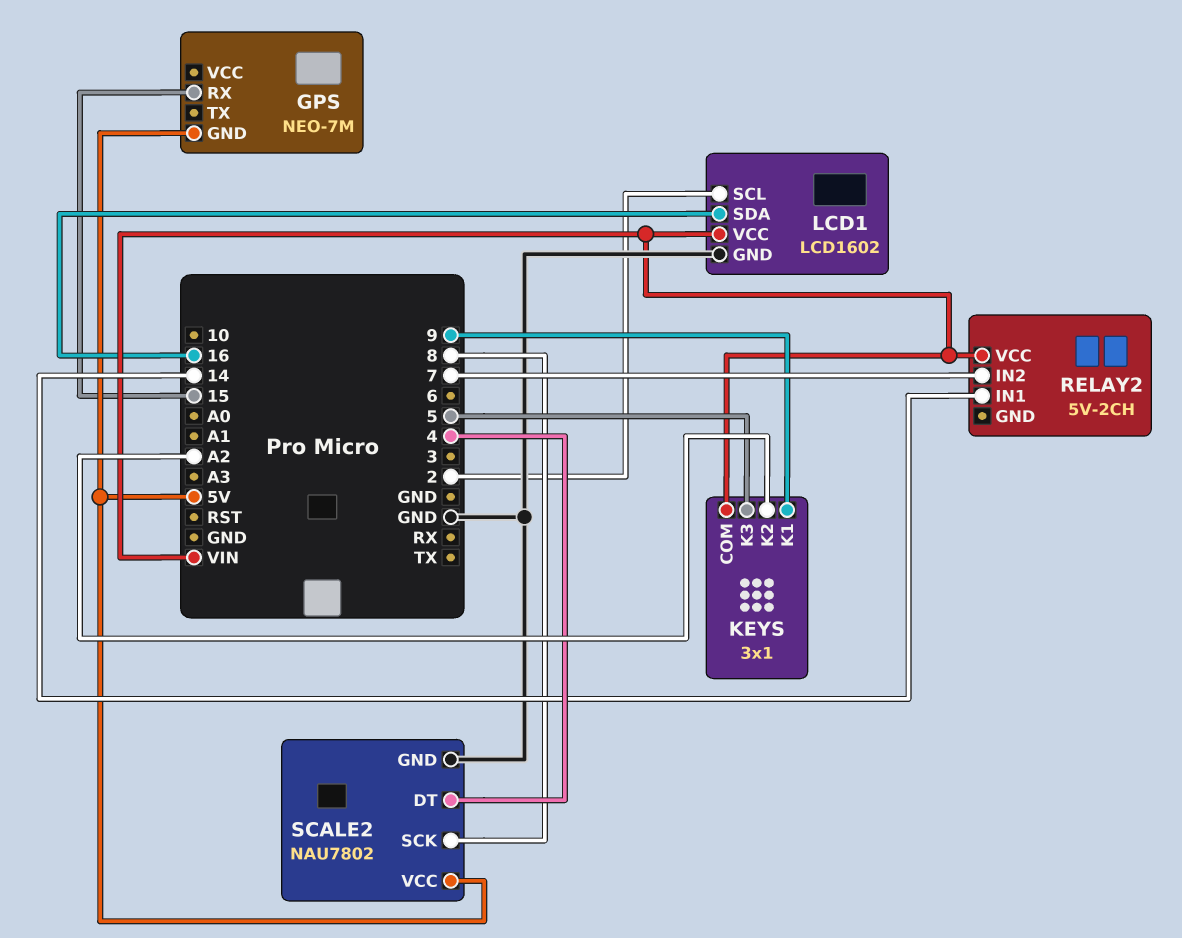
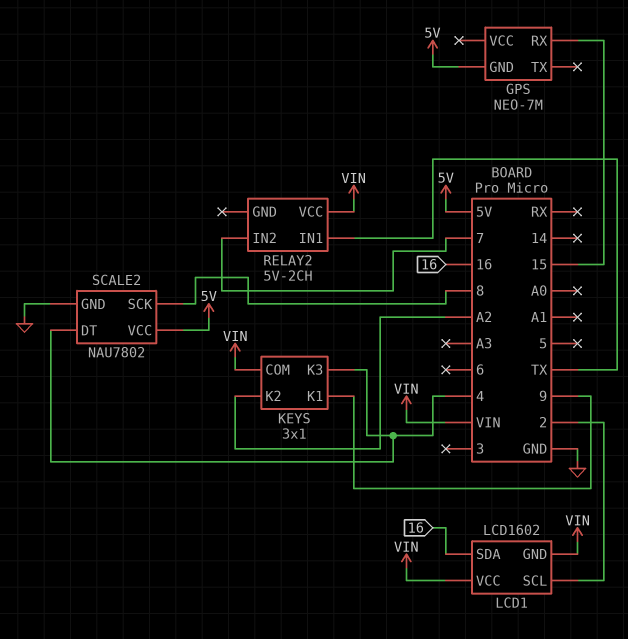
KEYS pin K3: 5 -> 4
LCD1 pin GND: GND -> VIN
RELAY2 pin IN1: 14 -> TX

